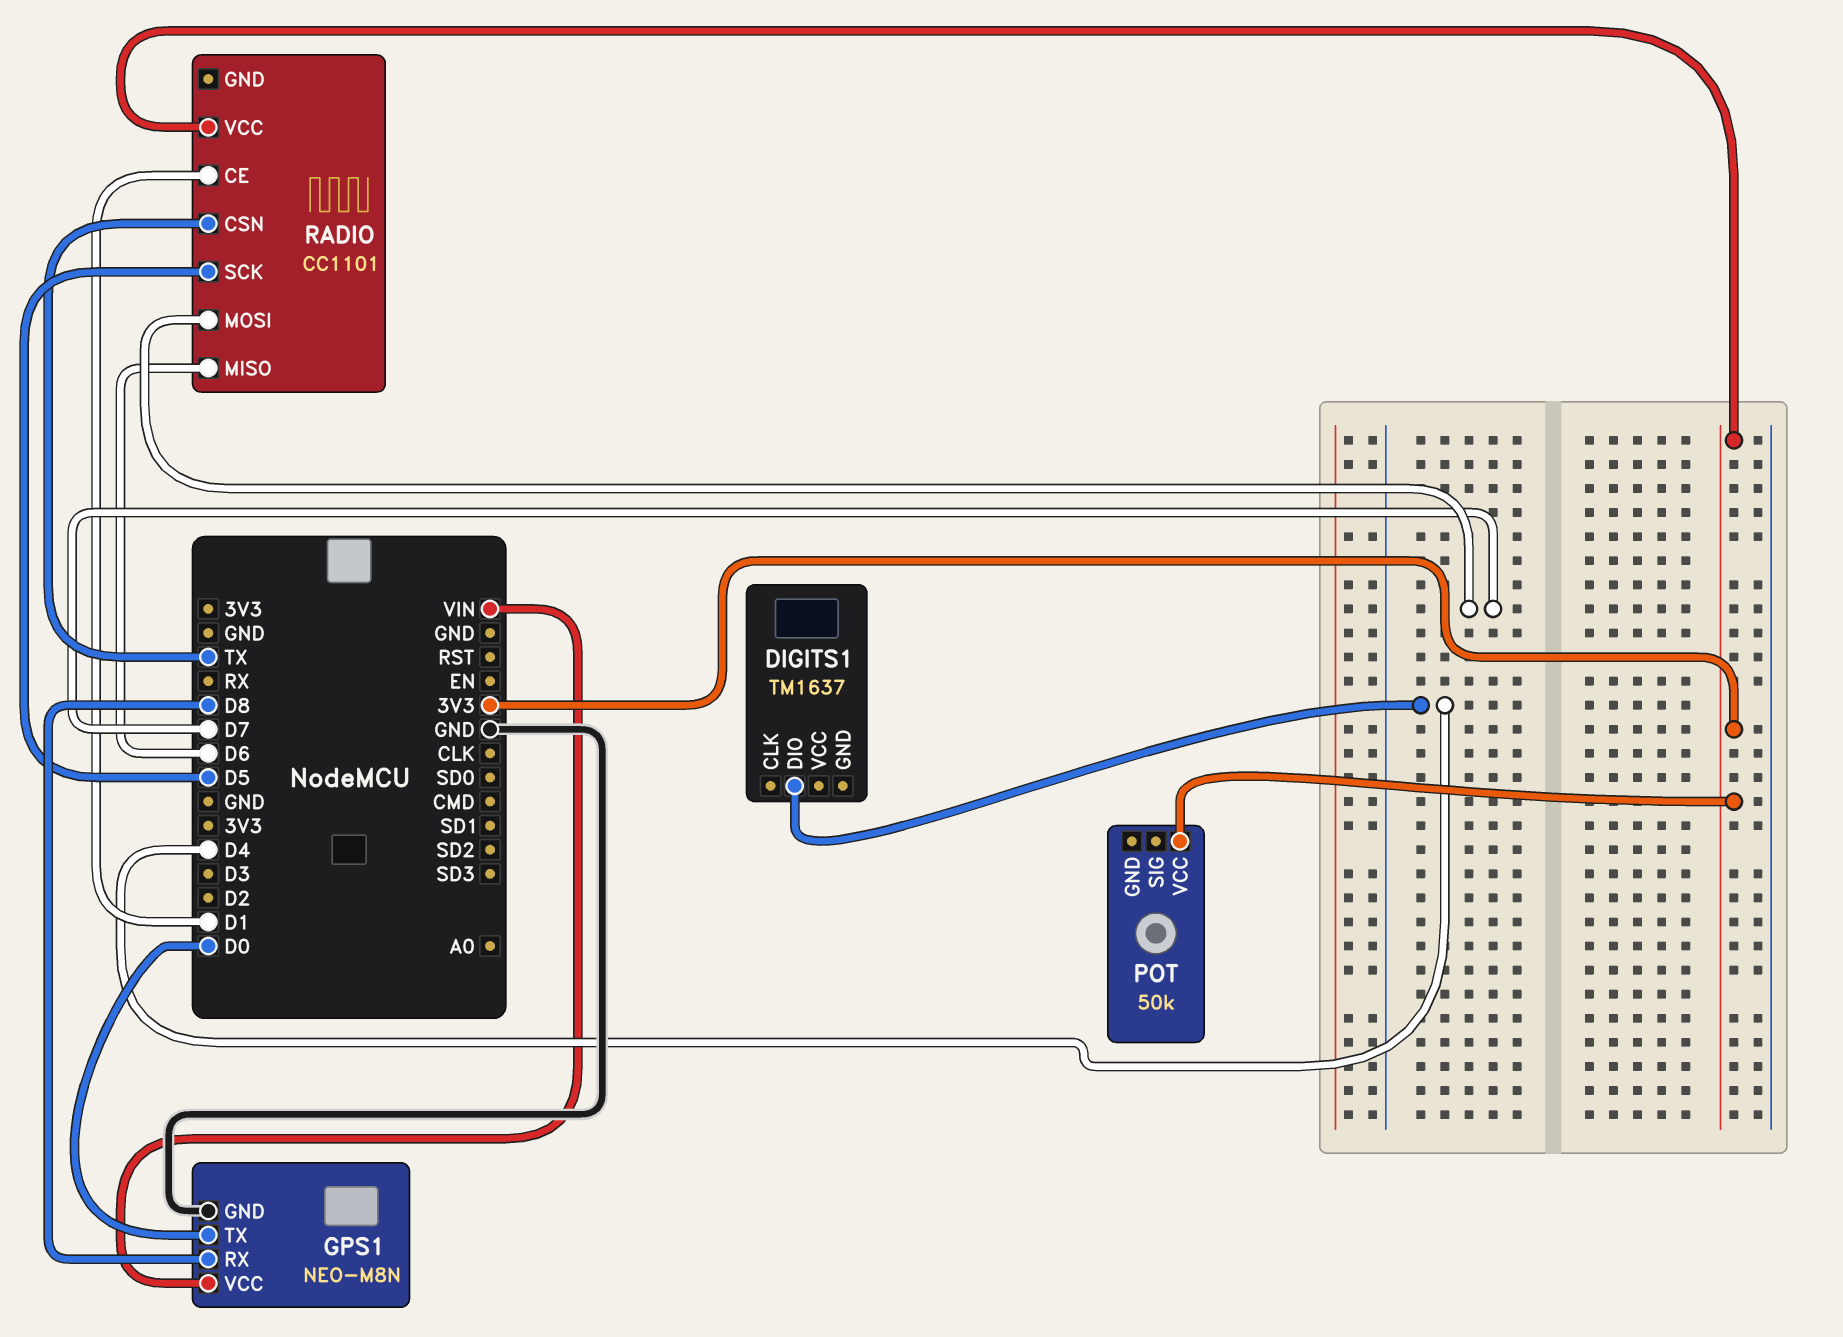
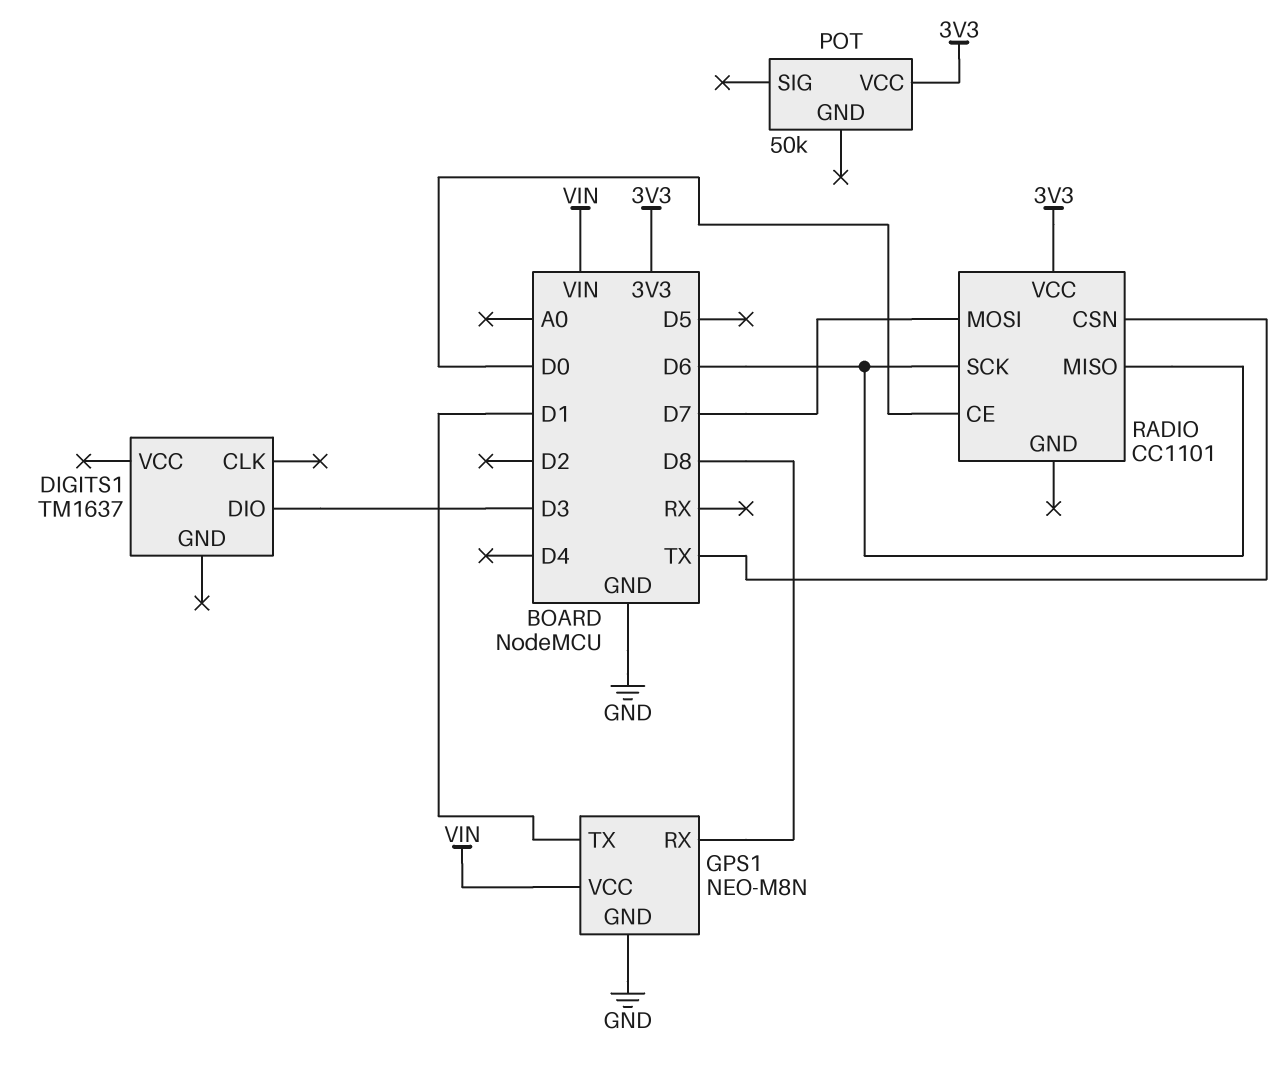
DIGITS1 pin DIO: D4 -> D3
GPS1 pin TX: D0 -> D1
RADIO pin CE: D1 -> D0
RADIO pin SCK: D5 -> D6

